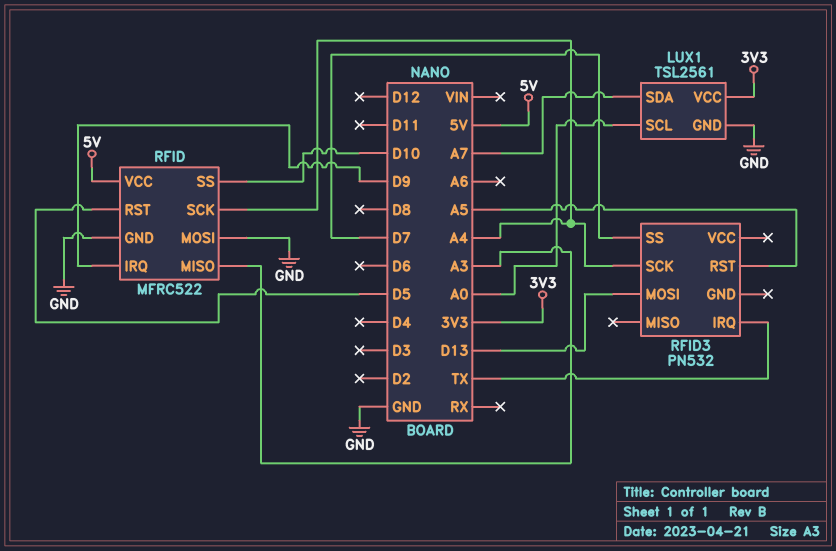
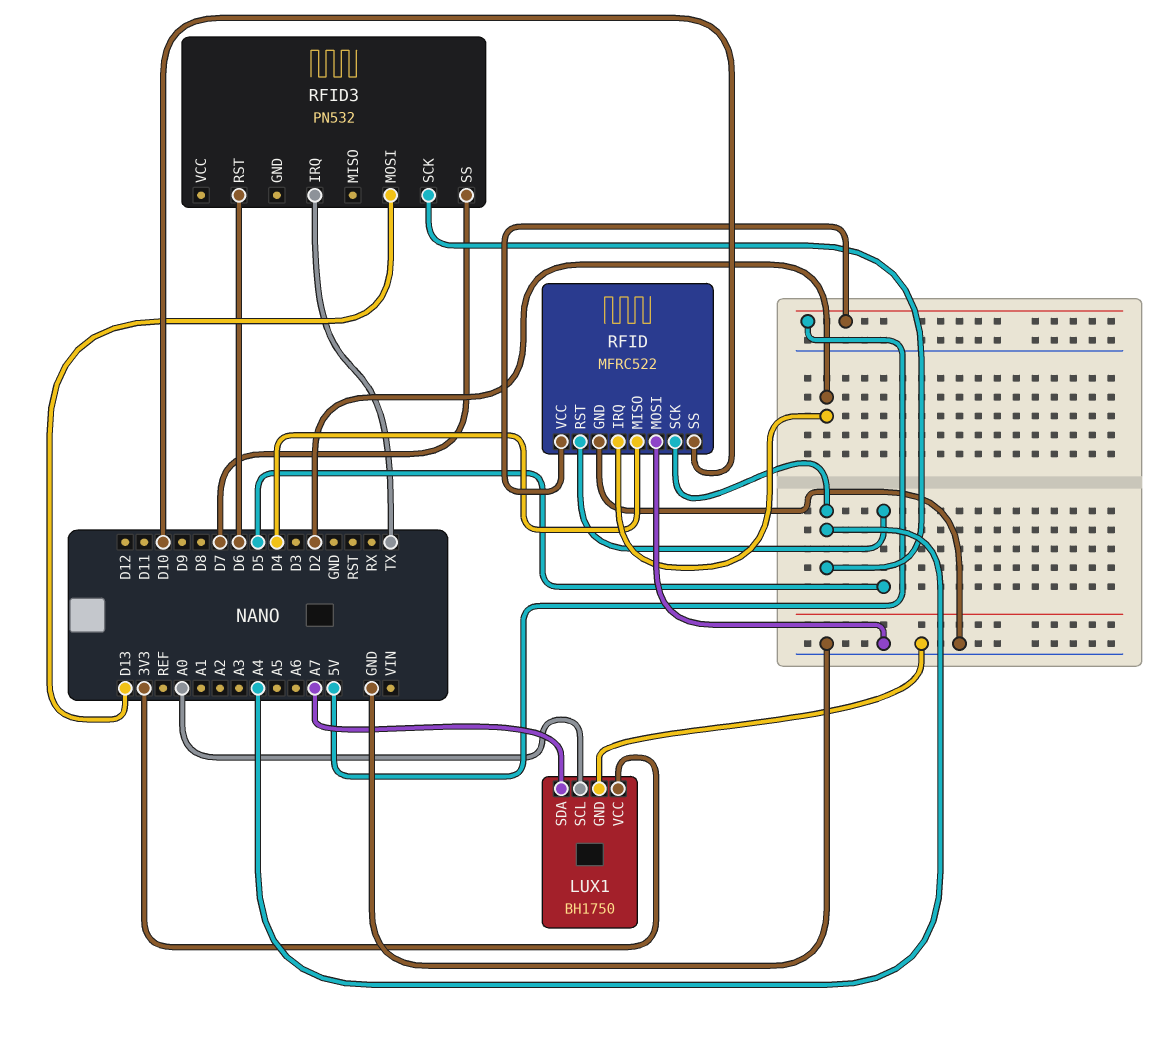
LUX1: TSL2561 -> BH1750
RFID pin IRQ: D9 -> D2
RFID pin MISO: A3 -> D4
RFID3 pin RST: A5 -> D6

